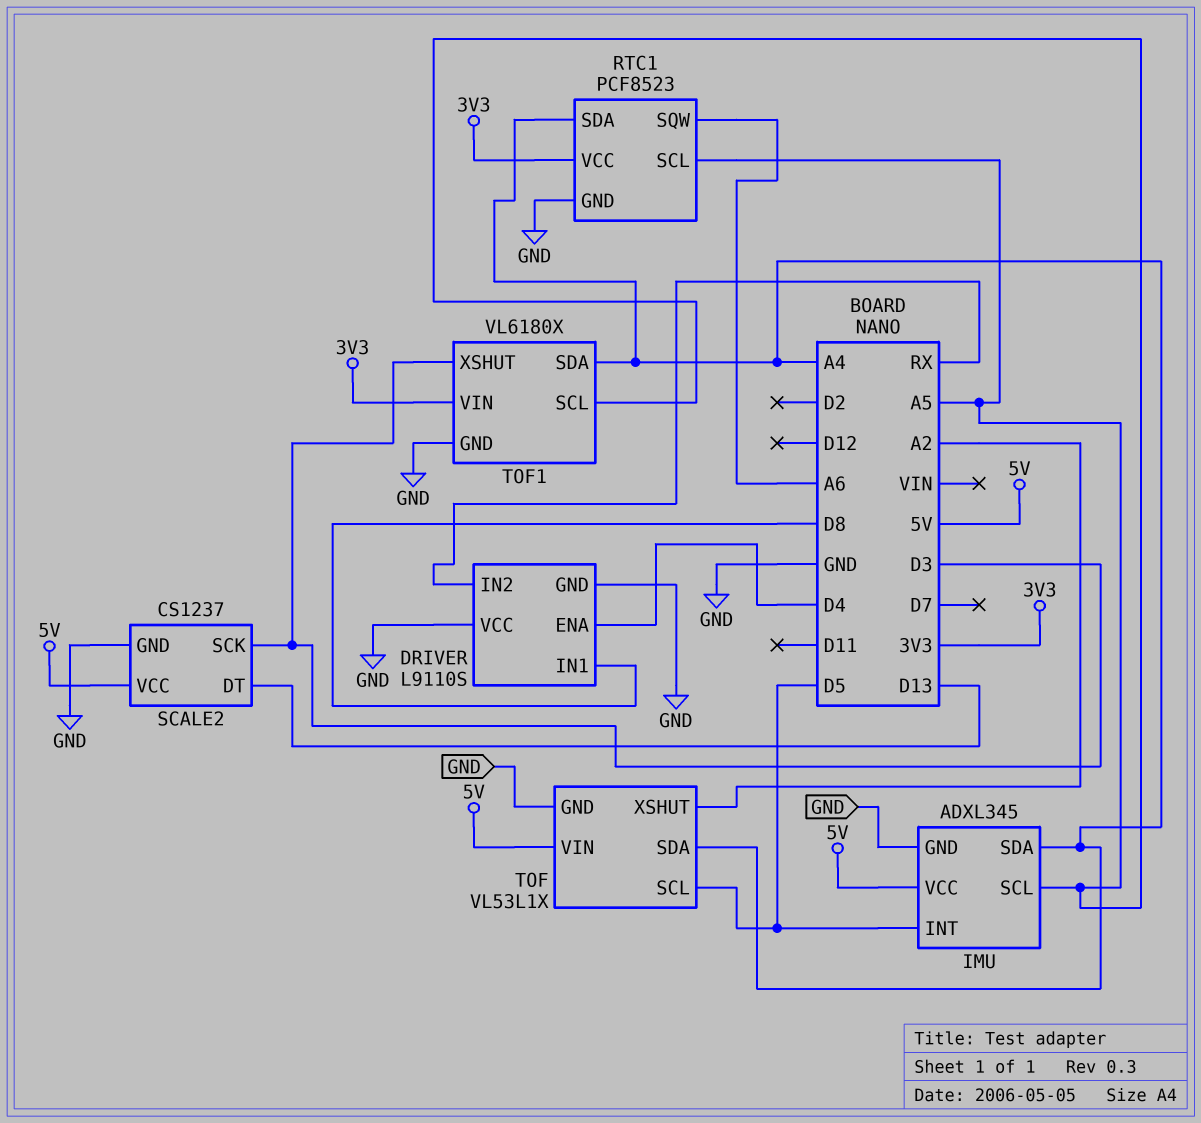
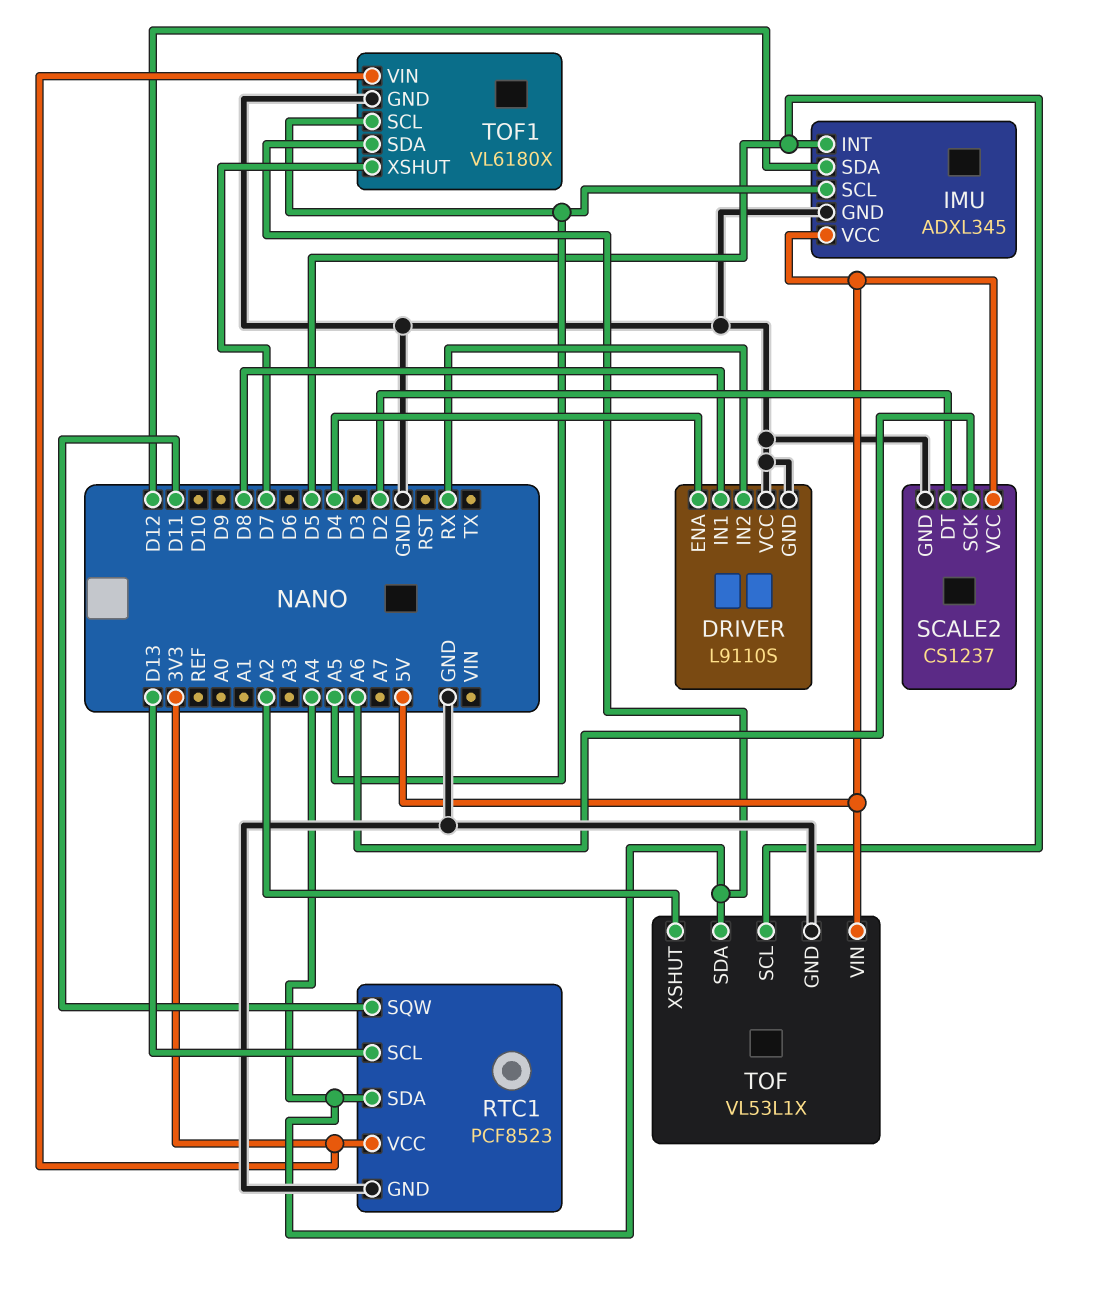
IMU pin SDA: A4 -> D12
RTC1 pin SCL: A5 -> D13
RTC1 pin SQW: A6 -> D11
SCALE2 pin DT: D13 -> D2
SCALE2 pin SCK: D3 -> A6
TOF1 pin XSHUT: D3 -> D7

